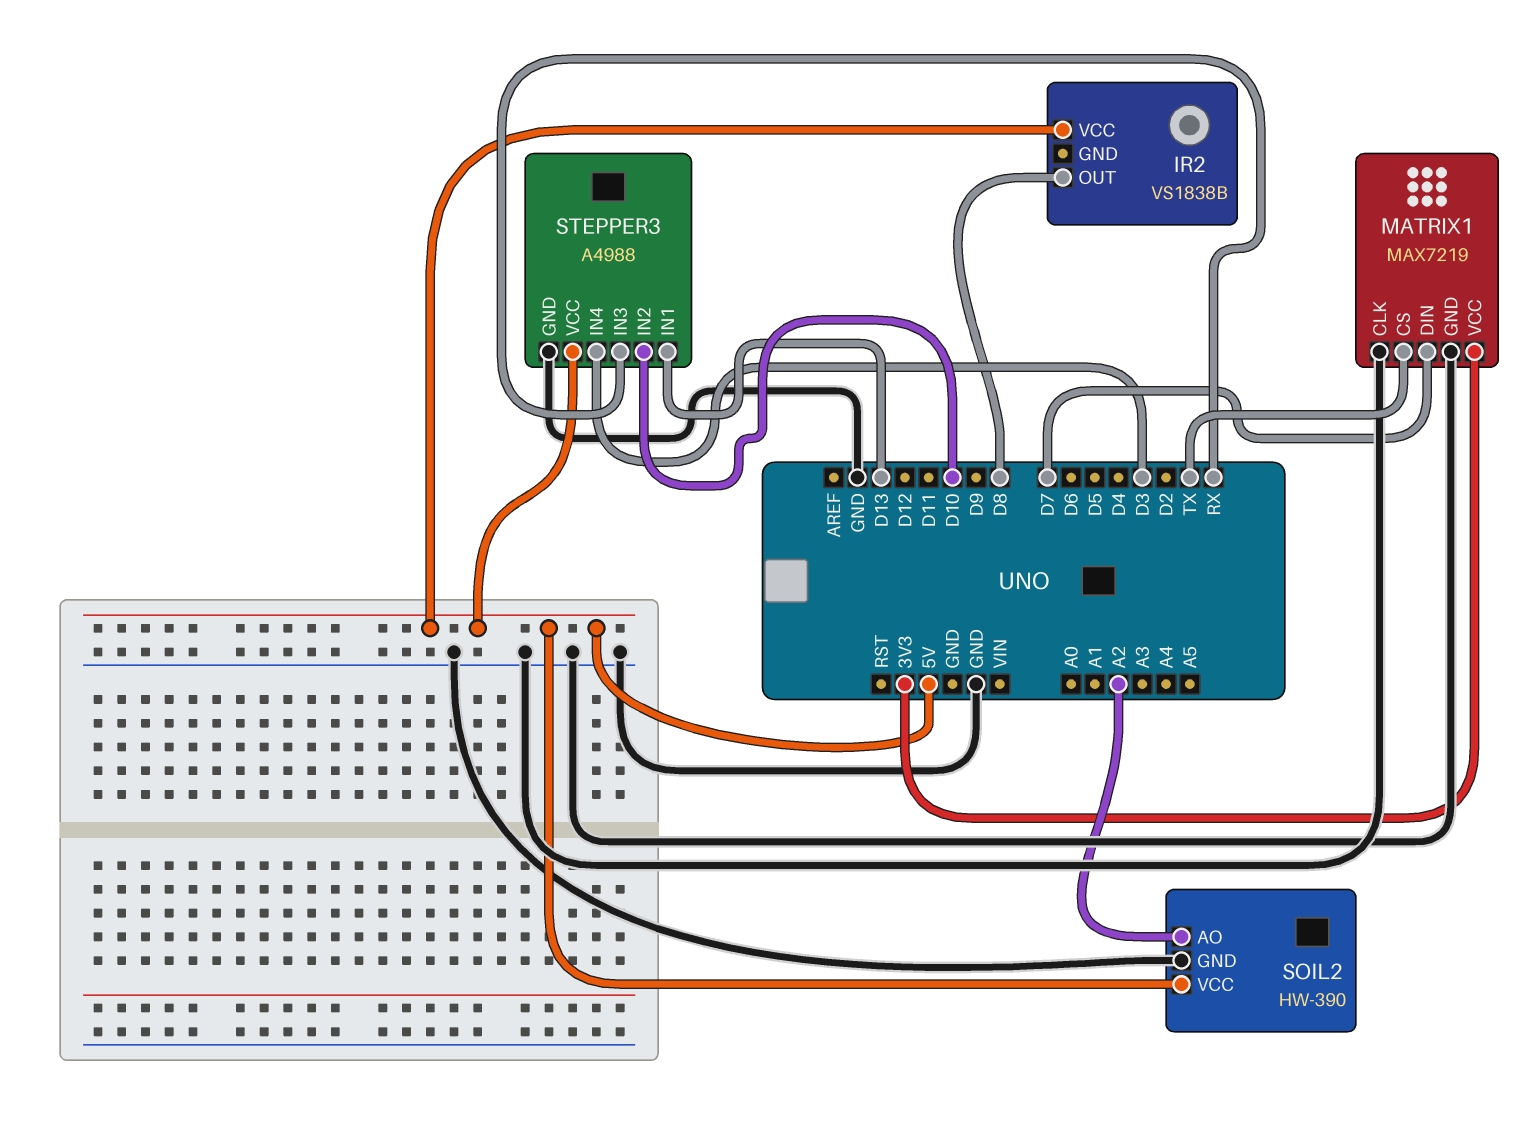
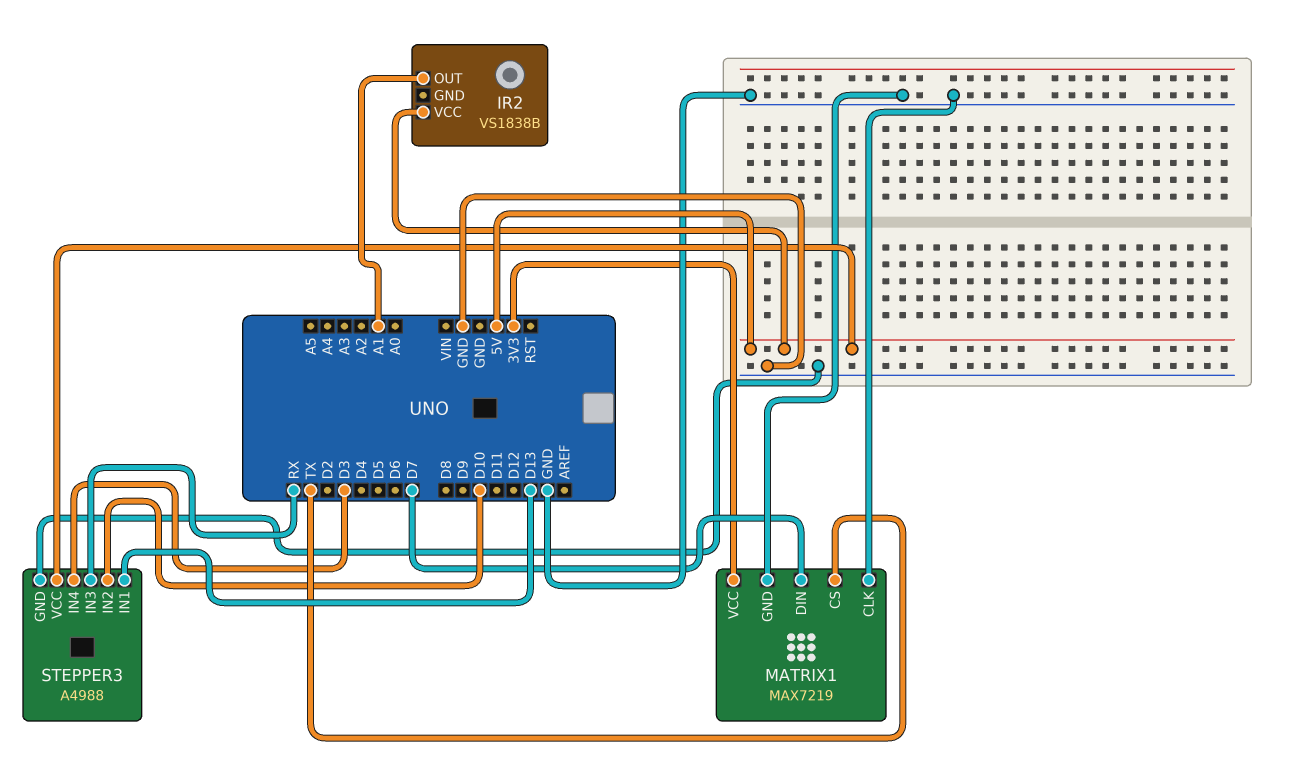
IR2 pin OUT: D8 -> A1
SOIL2: HW-390 -> none
SOIL2 pin AO: A2 -> none
SOIL2 pin GND: GND -> none
SOIL2 pin VCC: 5V -> none

